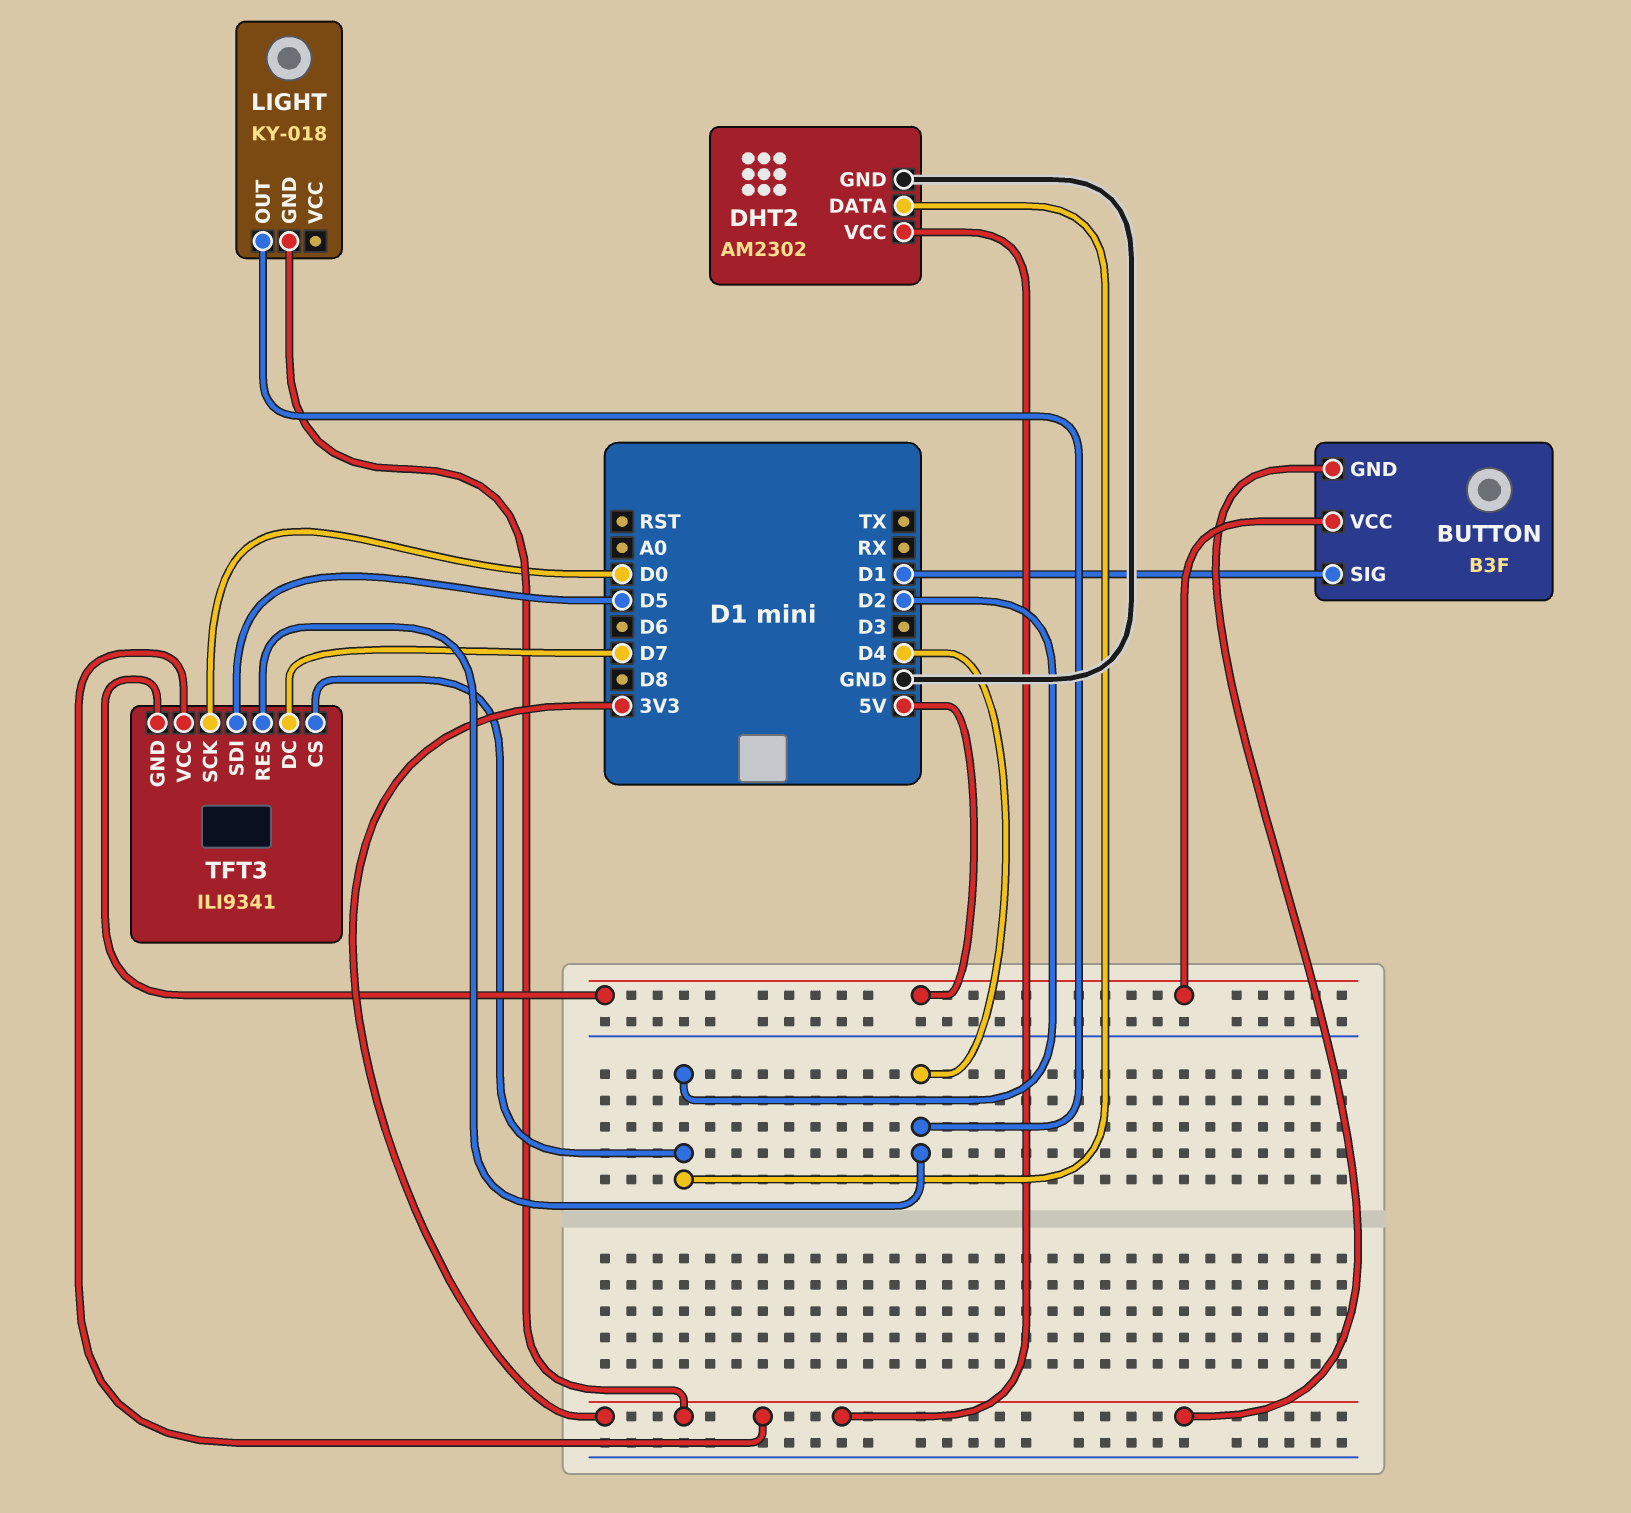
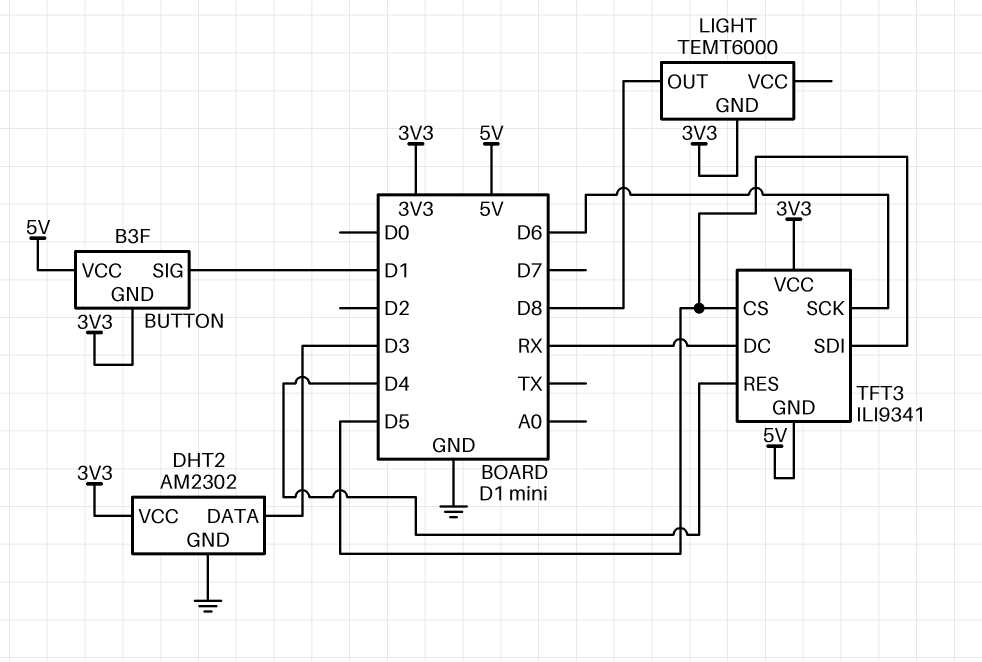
DHT2 pin DATA: D2 -> D3
LIGHT: KY-018 -> TEMT6000
LIGHT pin OUT: D4 -> D8
TFT3 pin CS: D2 -> D5
TFT3 pin DC: D7 -> RX
TFT3 pin SCK: D0 -> D6

